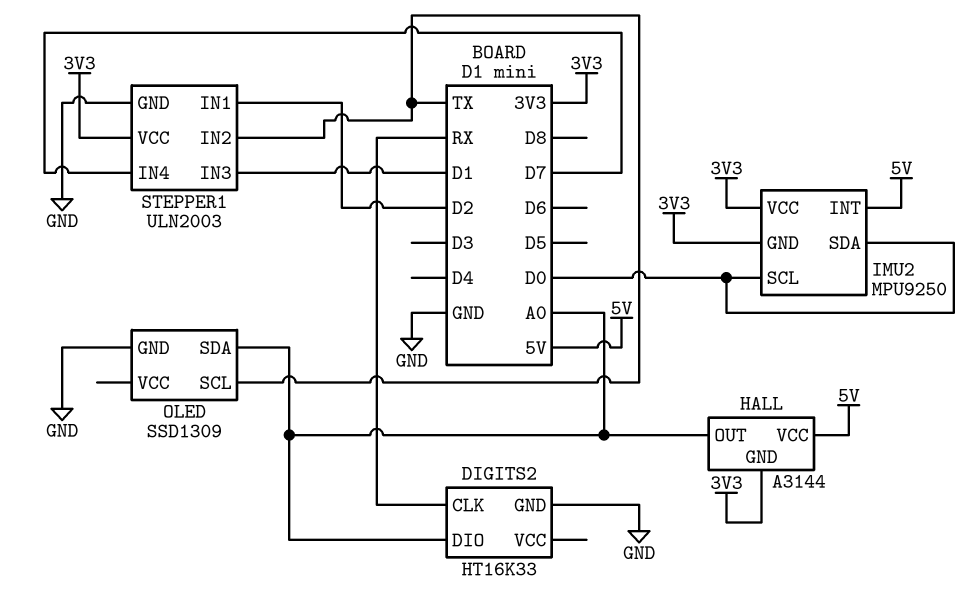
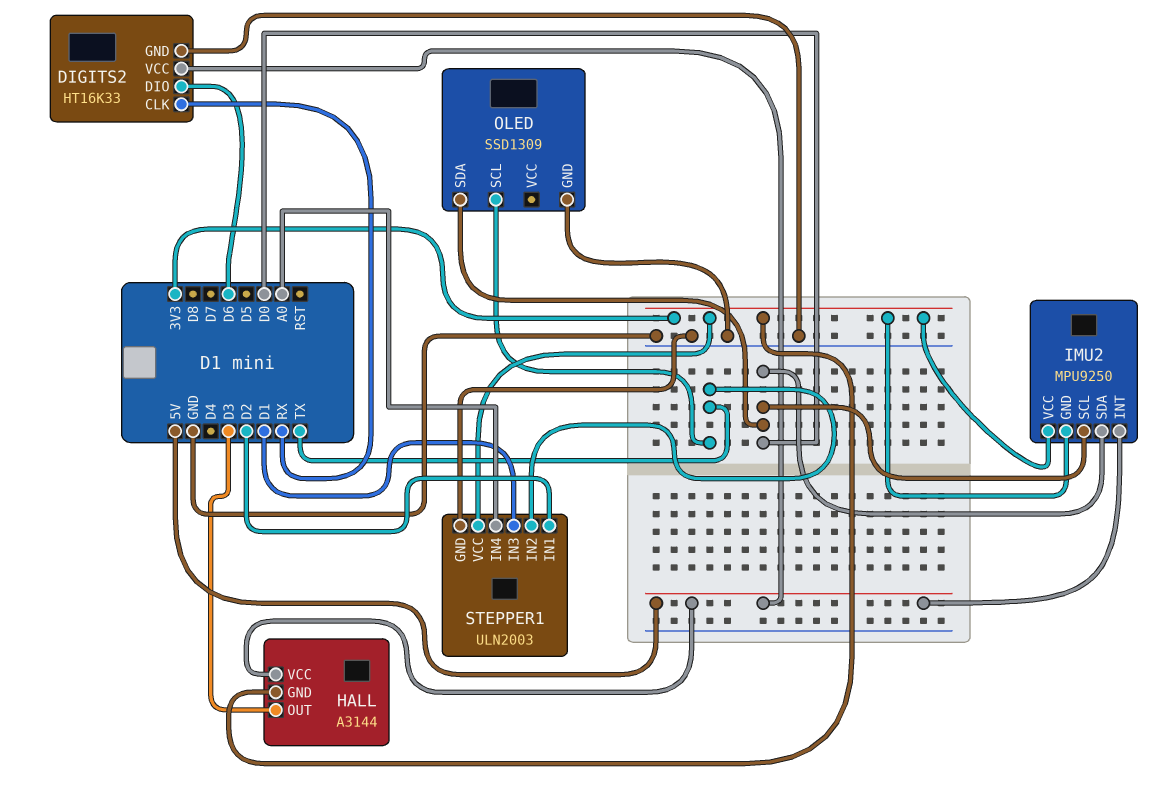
DIGITS2 pin DIO: A0 -> D6
DIGITS2 pin VCC: none -> 5V
HALL pin OUT: A0 -> D3
OLED pin SDA: A0 -> D0
STEPPER1 pin IN4: D7 -> A0

